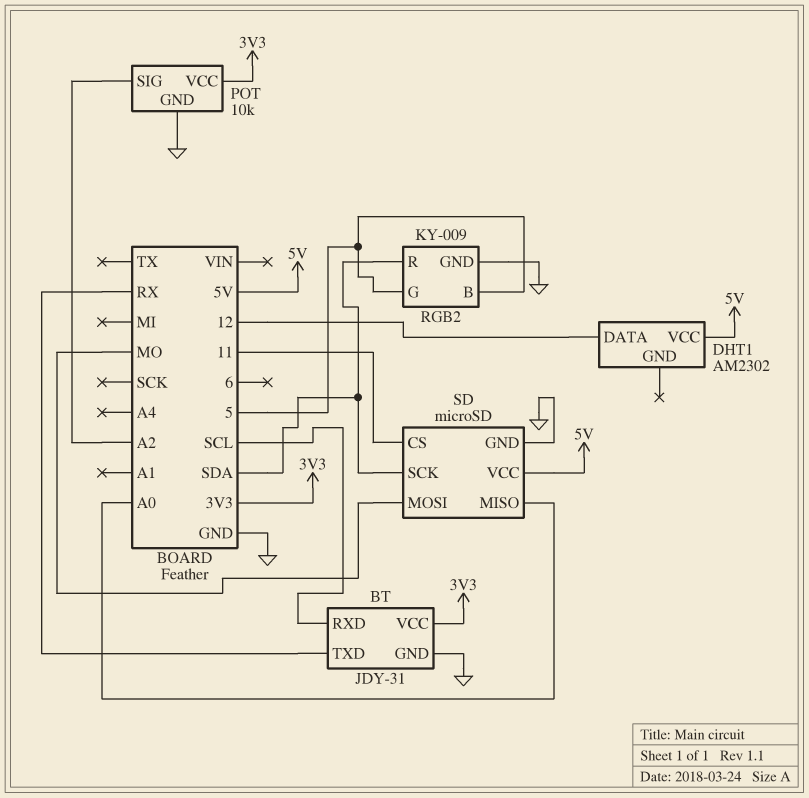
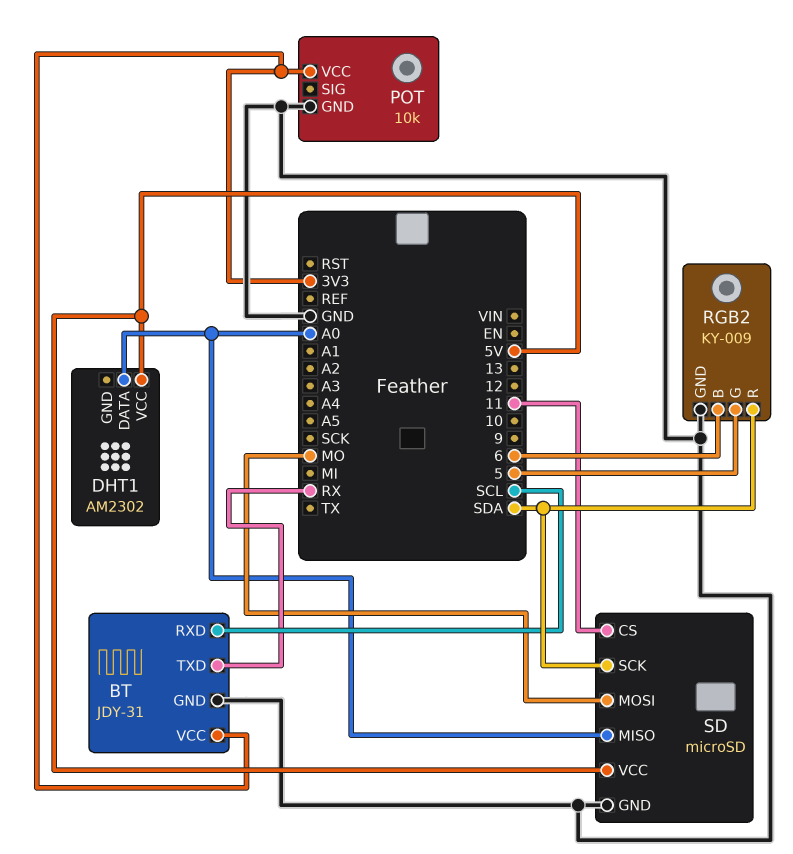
DHT1 pin DATA: 12 -> A0
POT pin SIG: A2 -> none
RGB2 pin B: 5 -> 6

